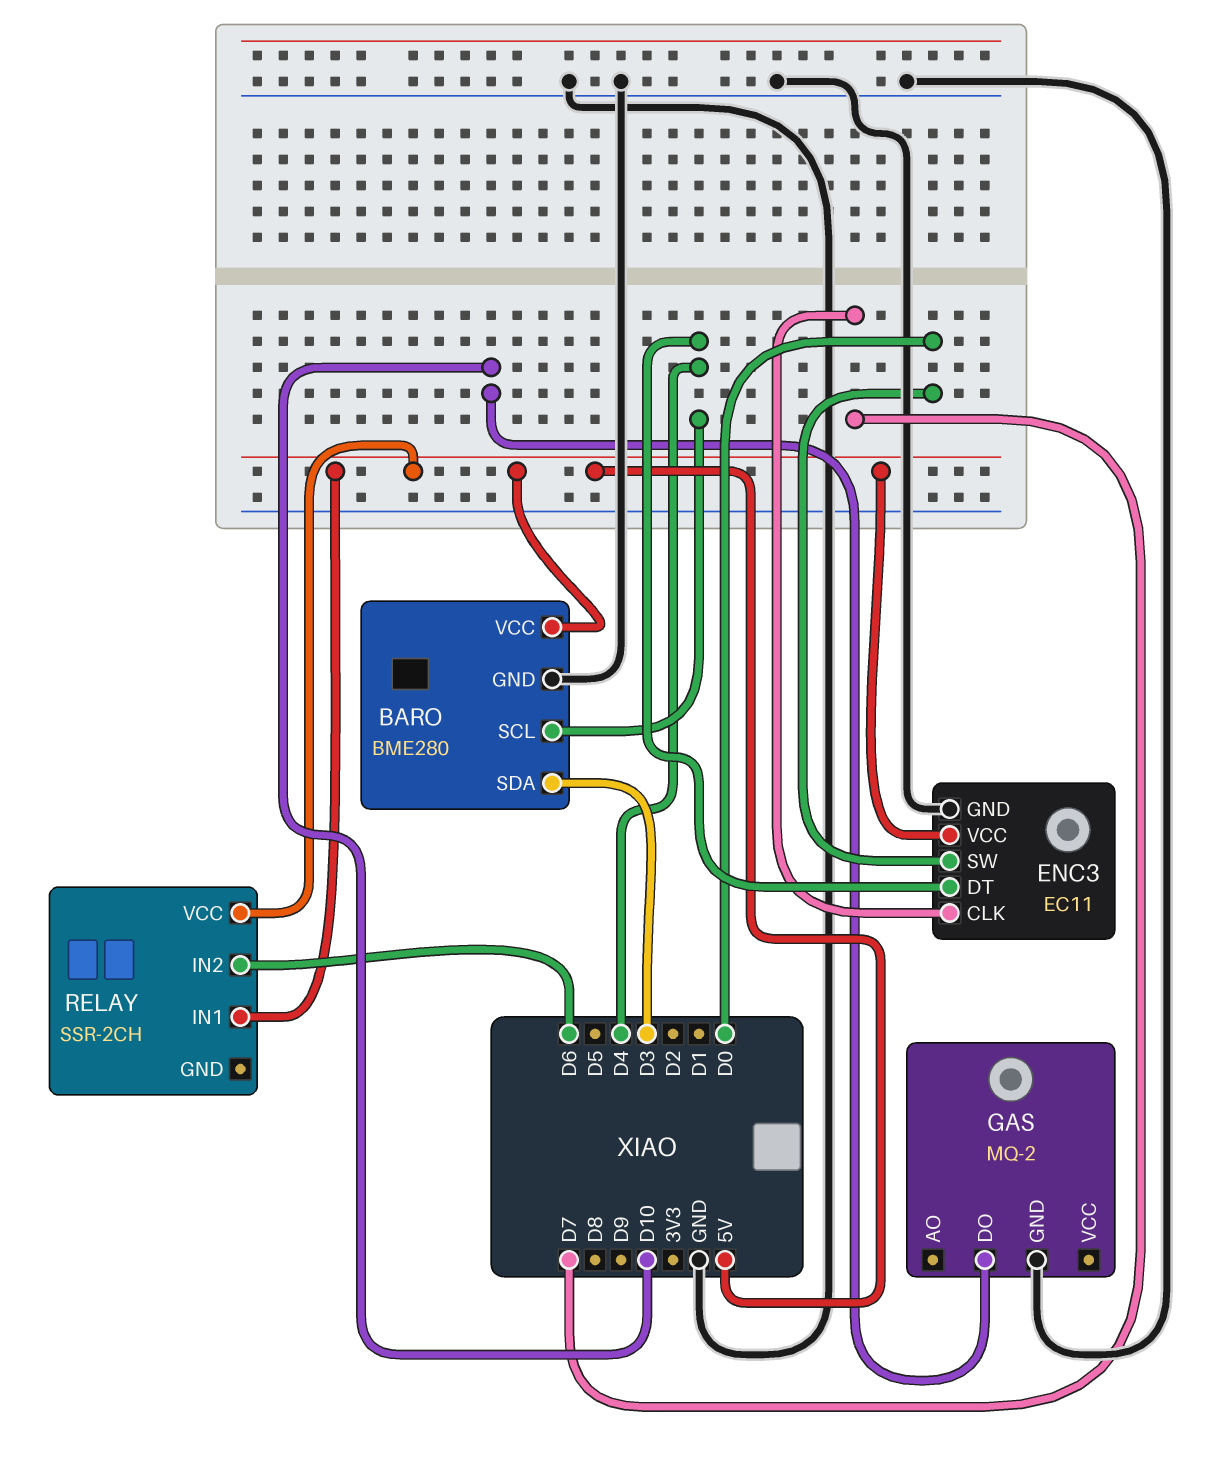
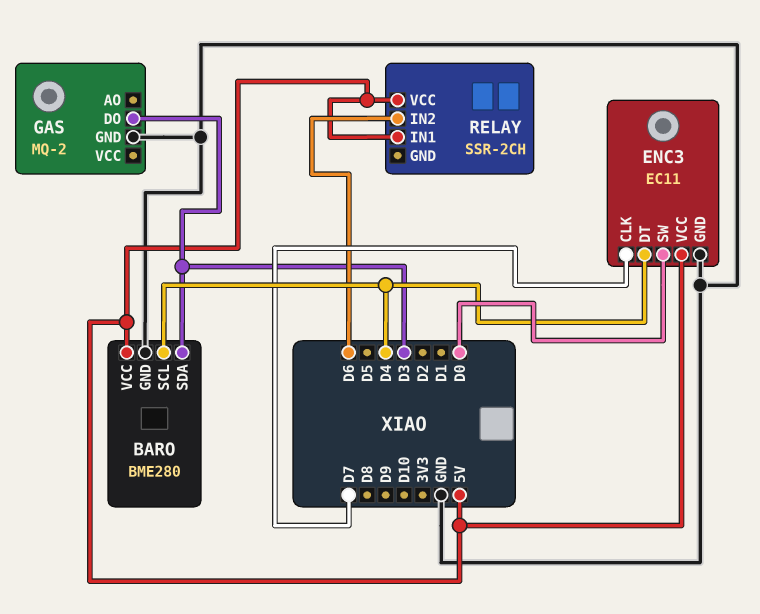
GAS pin DO: D10 -> D3

